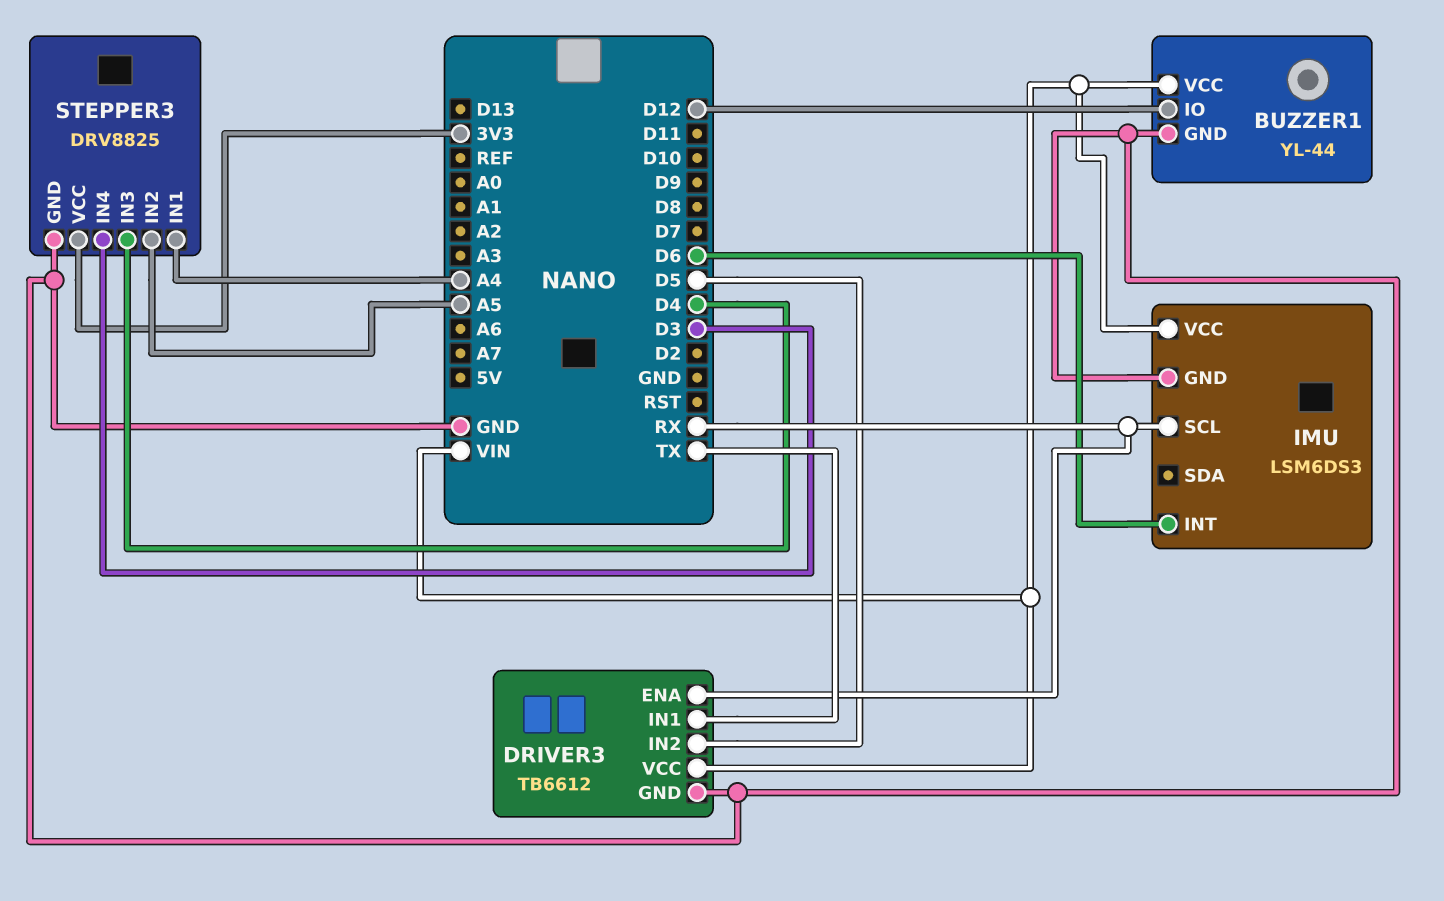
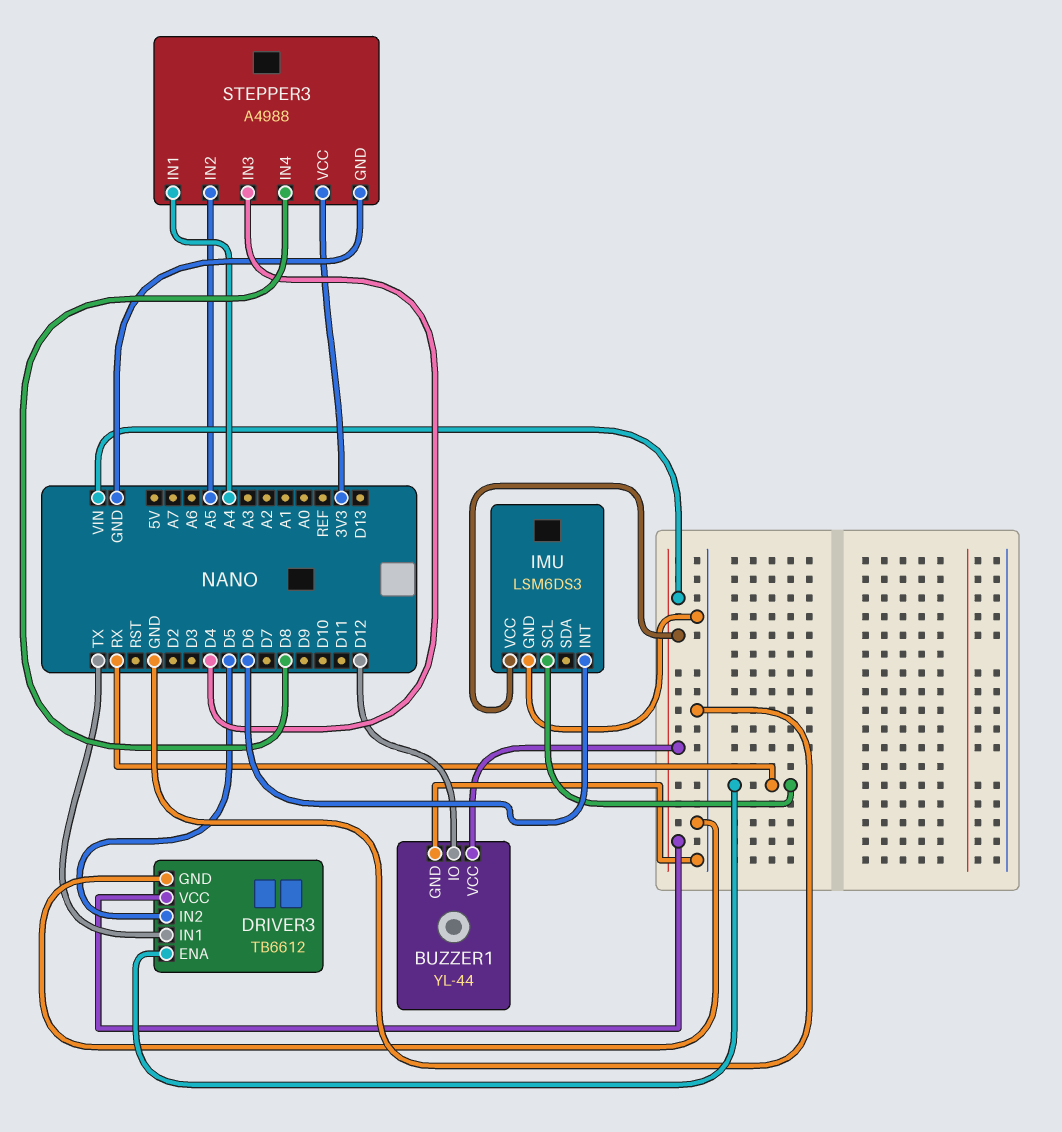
STEPPER3: DRV8825 -> A4988
STEPPER3 pin IN4: D3 -> D8

